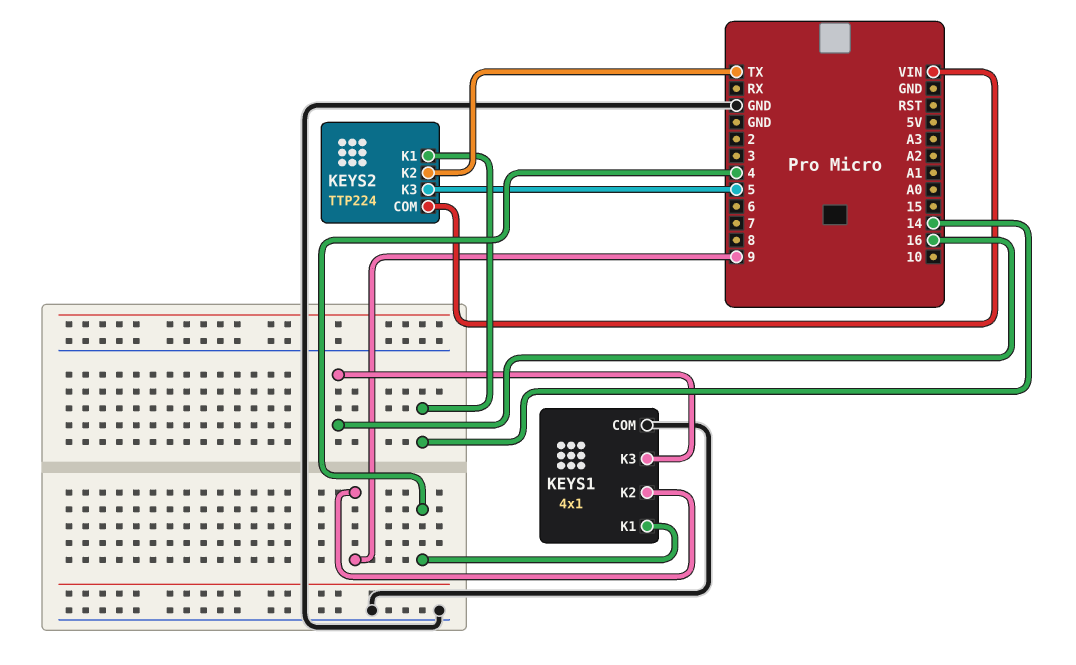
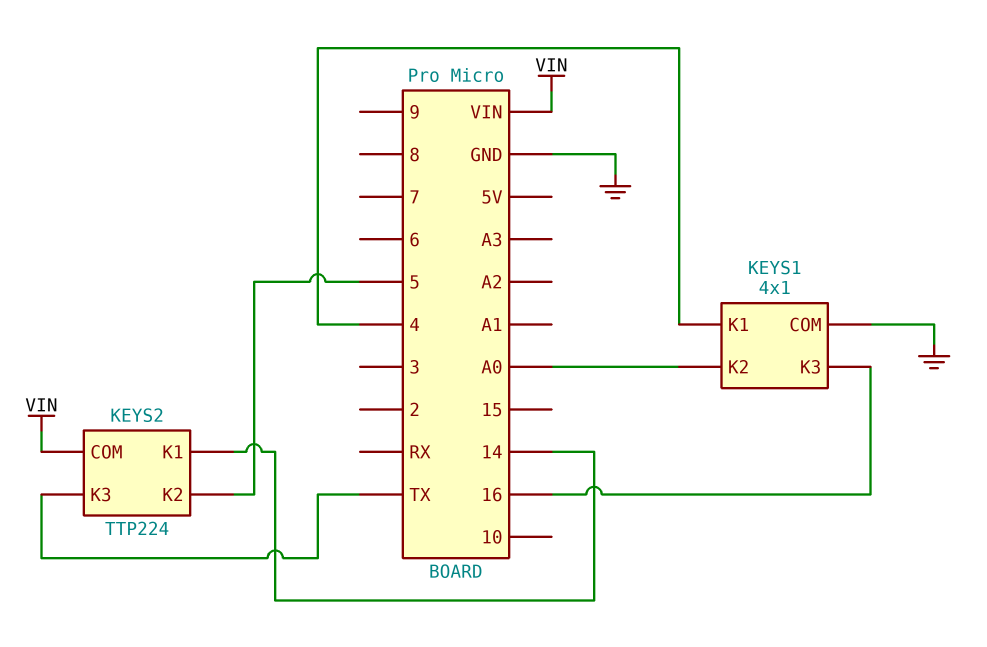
KEYS1 pin K2: 9 -> A0
KEYS2 pin K2: TX -> 5
KEYS2 pin K3: 5 -> TX

